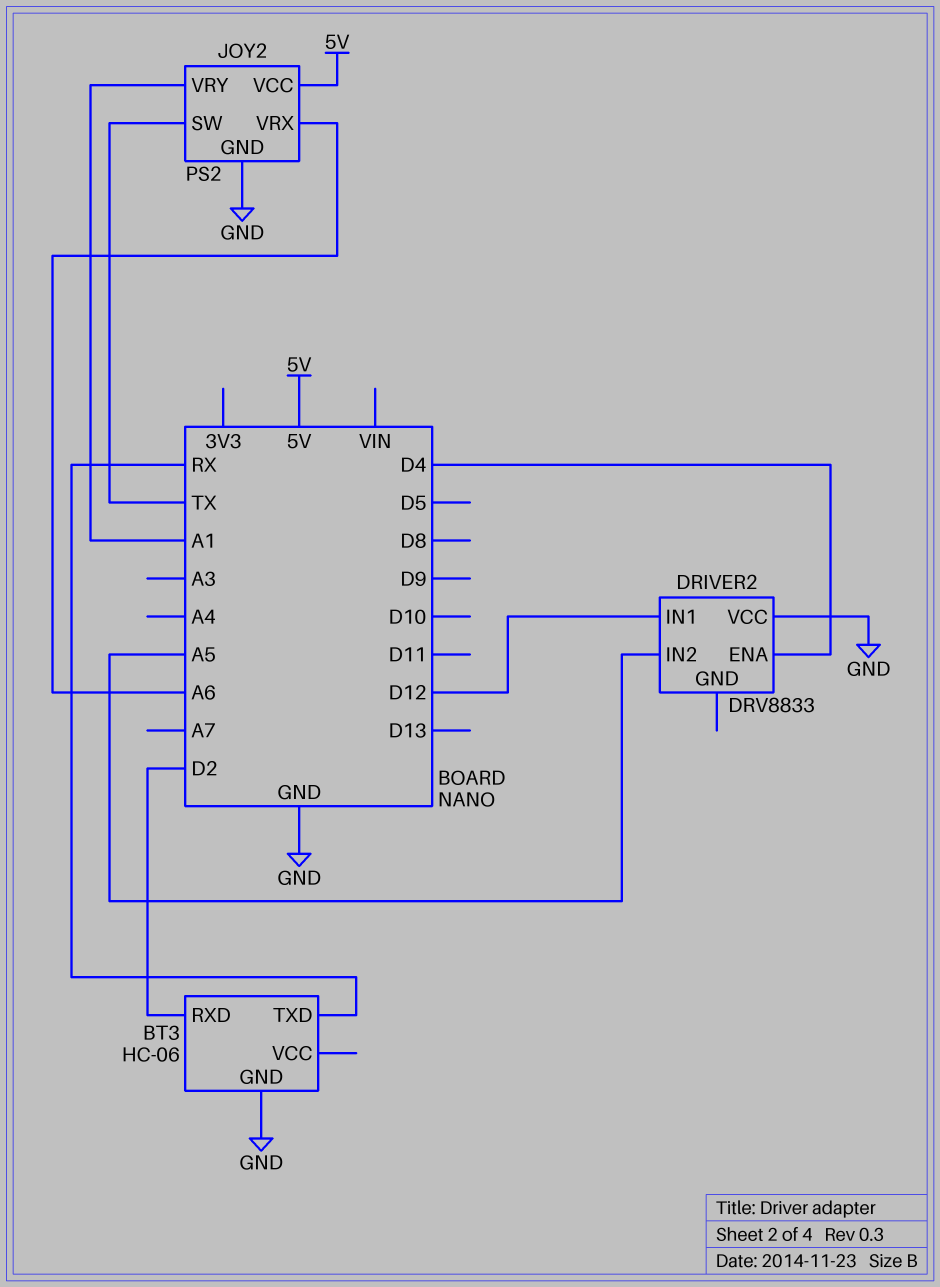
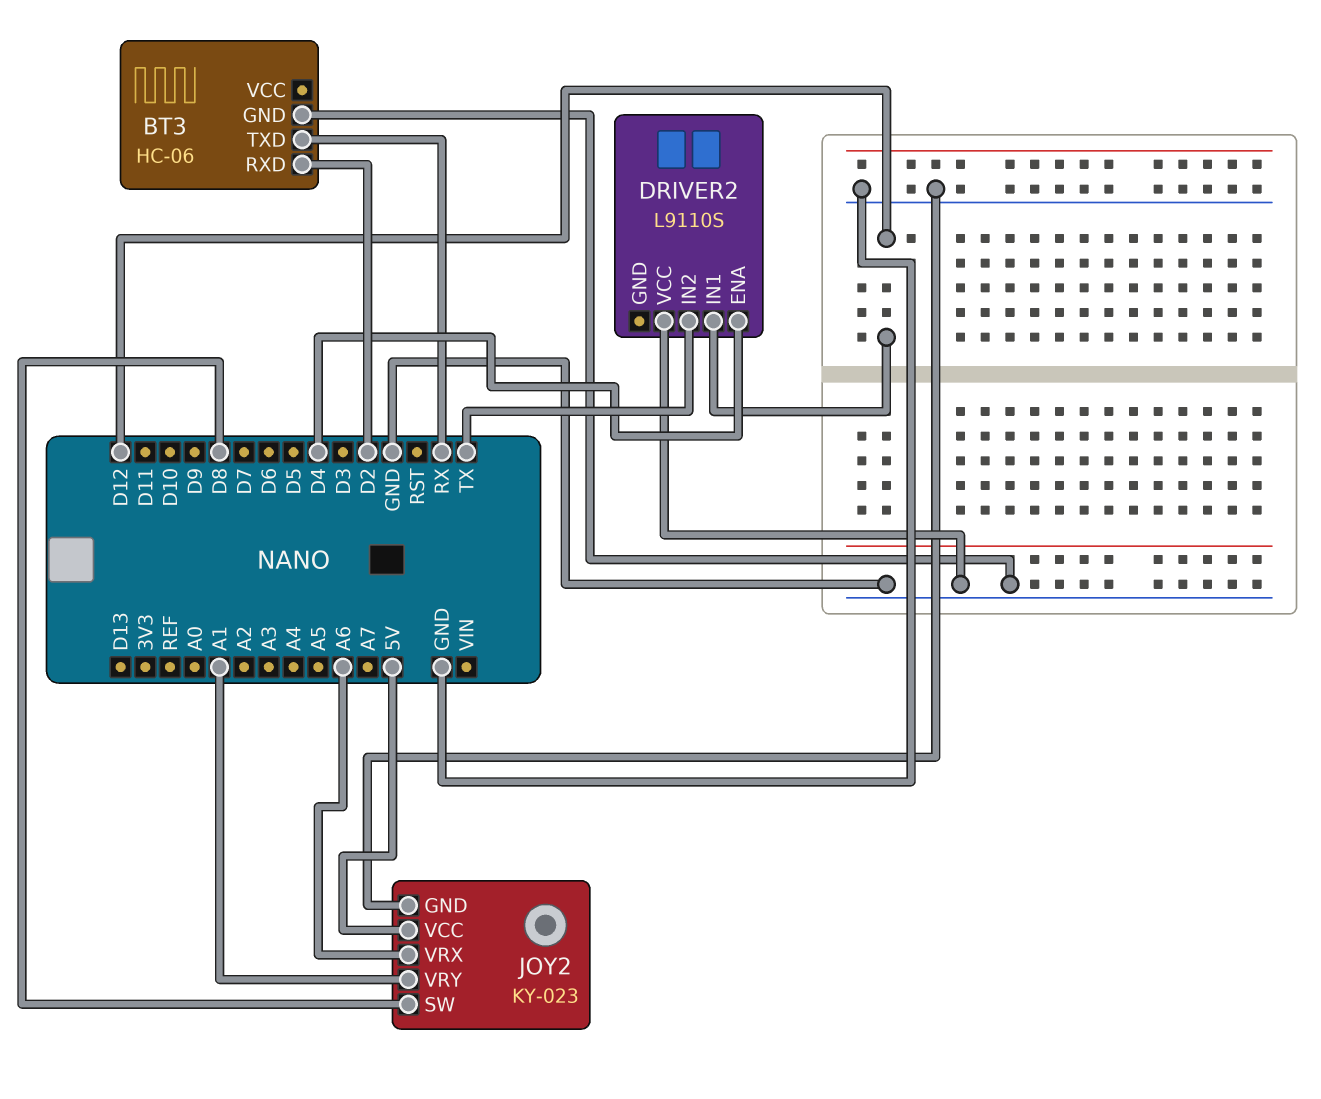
DRIVER2: DRV8833 -> L9110S
DRIVER2 pin IN2: A5 -> TX
JOY2: PS2 -> KY-023
JOY2 pin SW: TX -> D8

